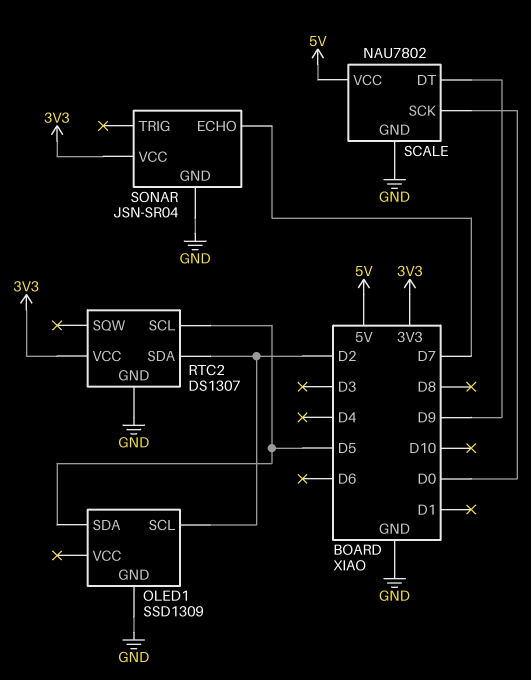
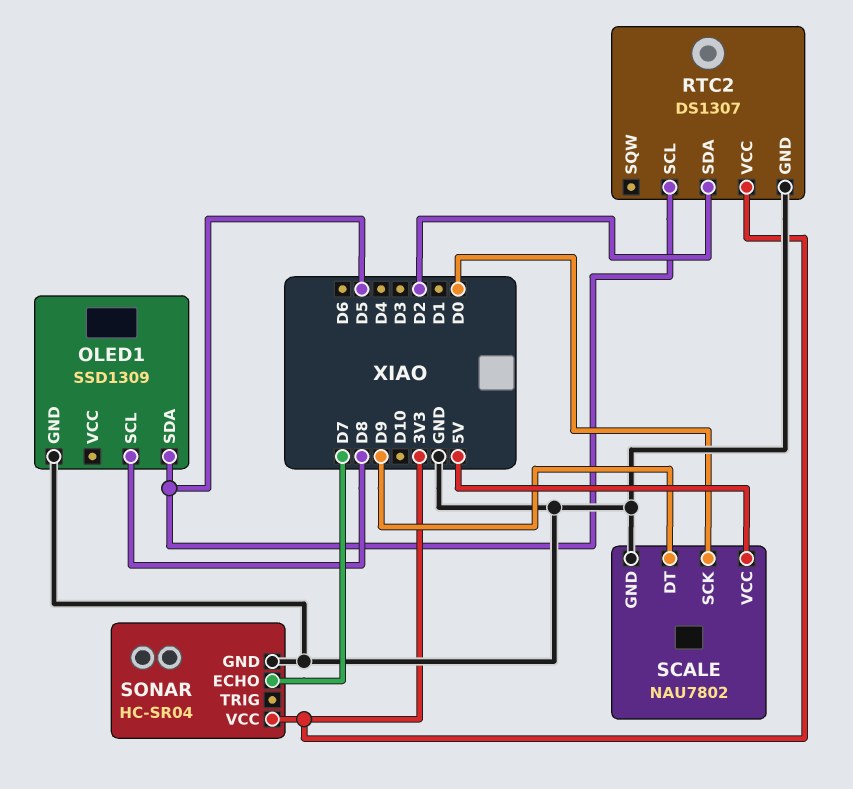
OLED1 pin SCL: D2 -> D8
SONAR: JSN-SR04 -> HC-SR04

